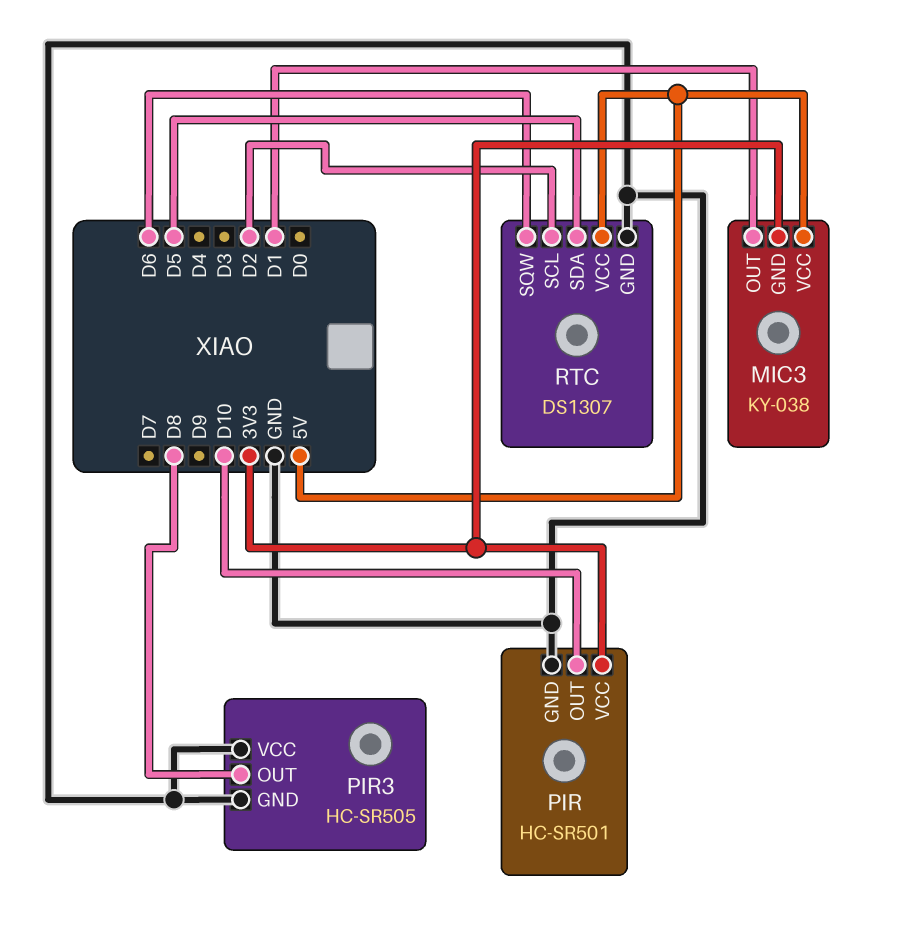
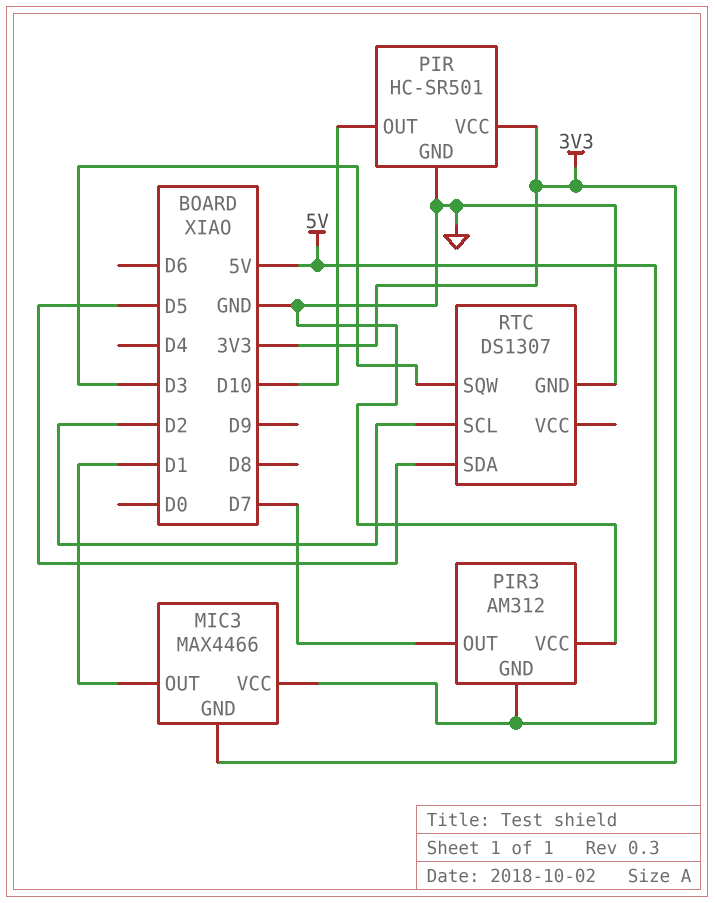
MIC3: KY-038 -> MAX4466
PIR3: HC-SR505 -> AM312
PIR3 pin GND: GND -> 5V
PIR3 pin OUT: D8 -> D7
RTC pin SQW: D6 -> D3
RTC pin VCC: 5V -> none

